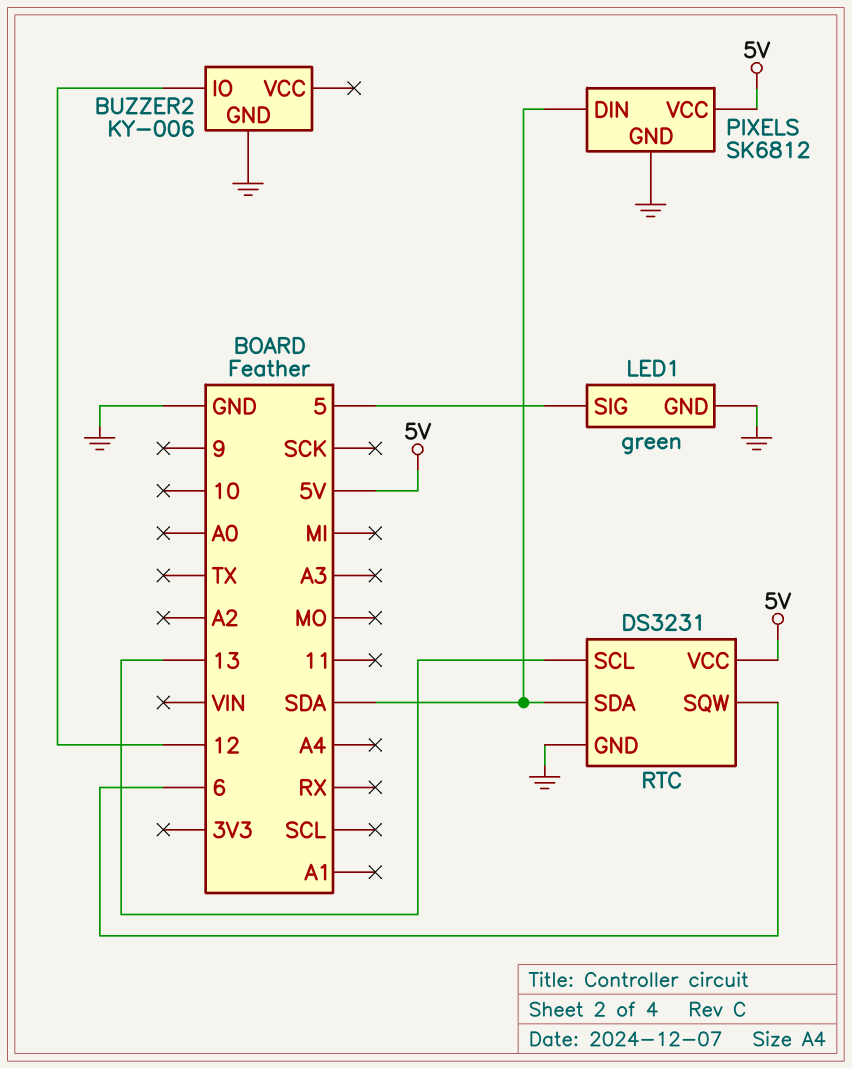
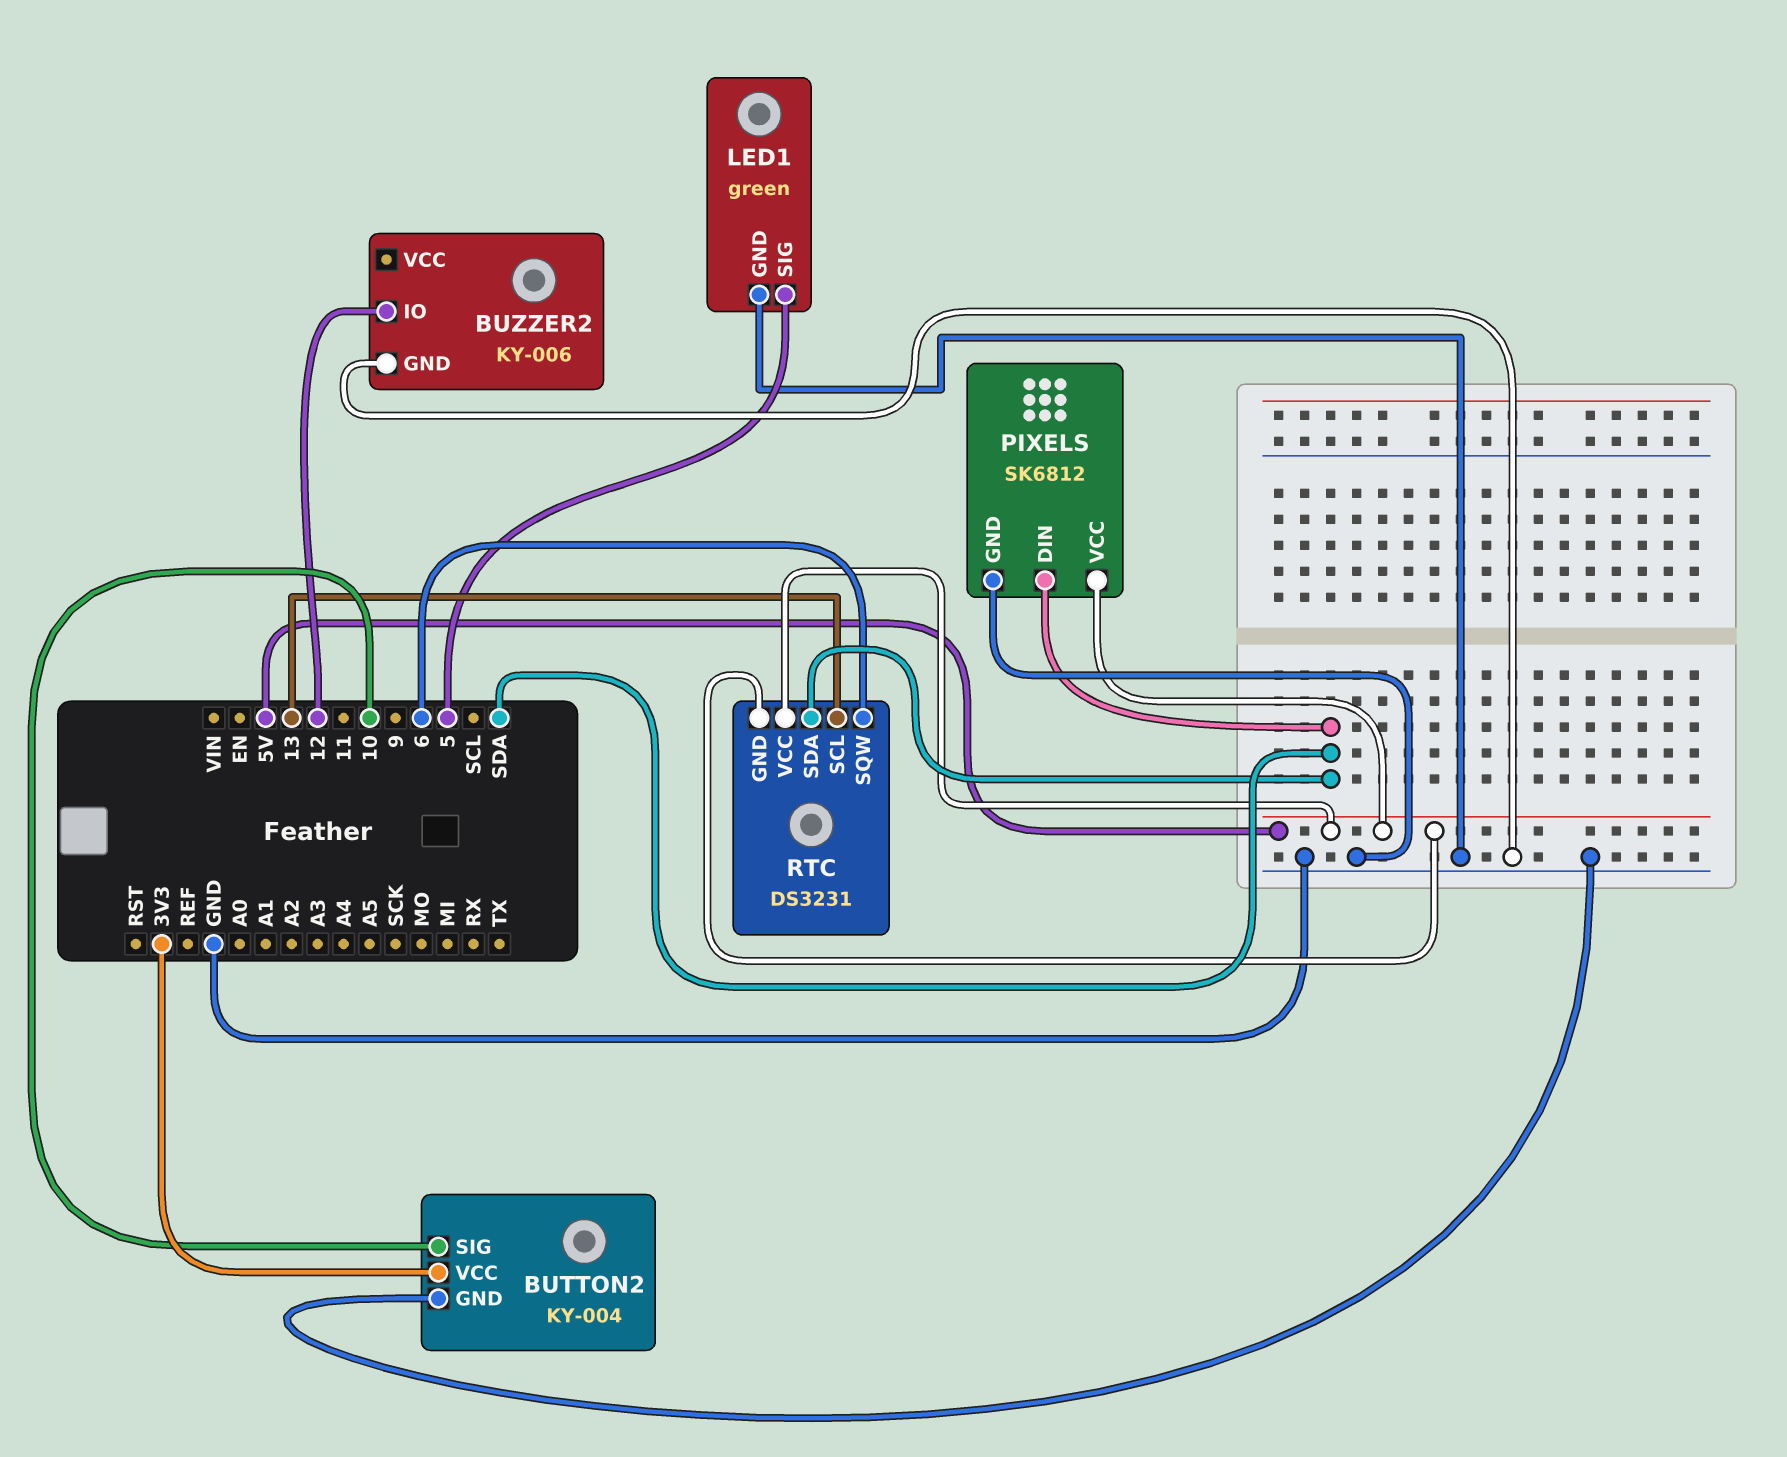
BUTTON2: none -> KY-004
BUTTON2 pin GND: none -> GND
BUTTON2 pin SIG: none -> 10
BUTTON2 pin VCC: none -> 3V3
RTC pin GND: GND -> 5V

